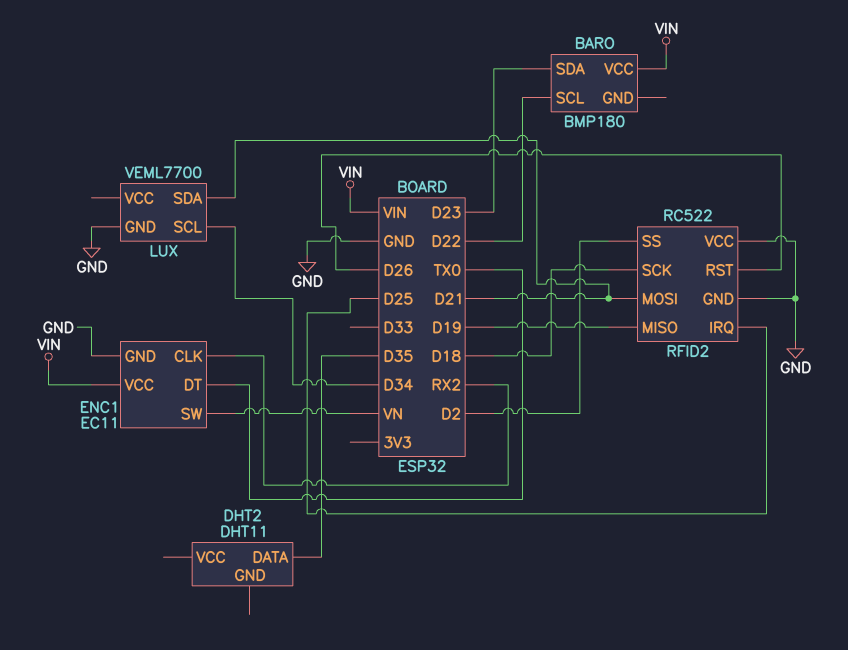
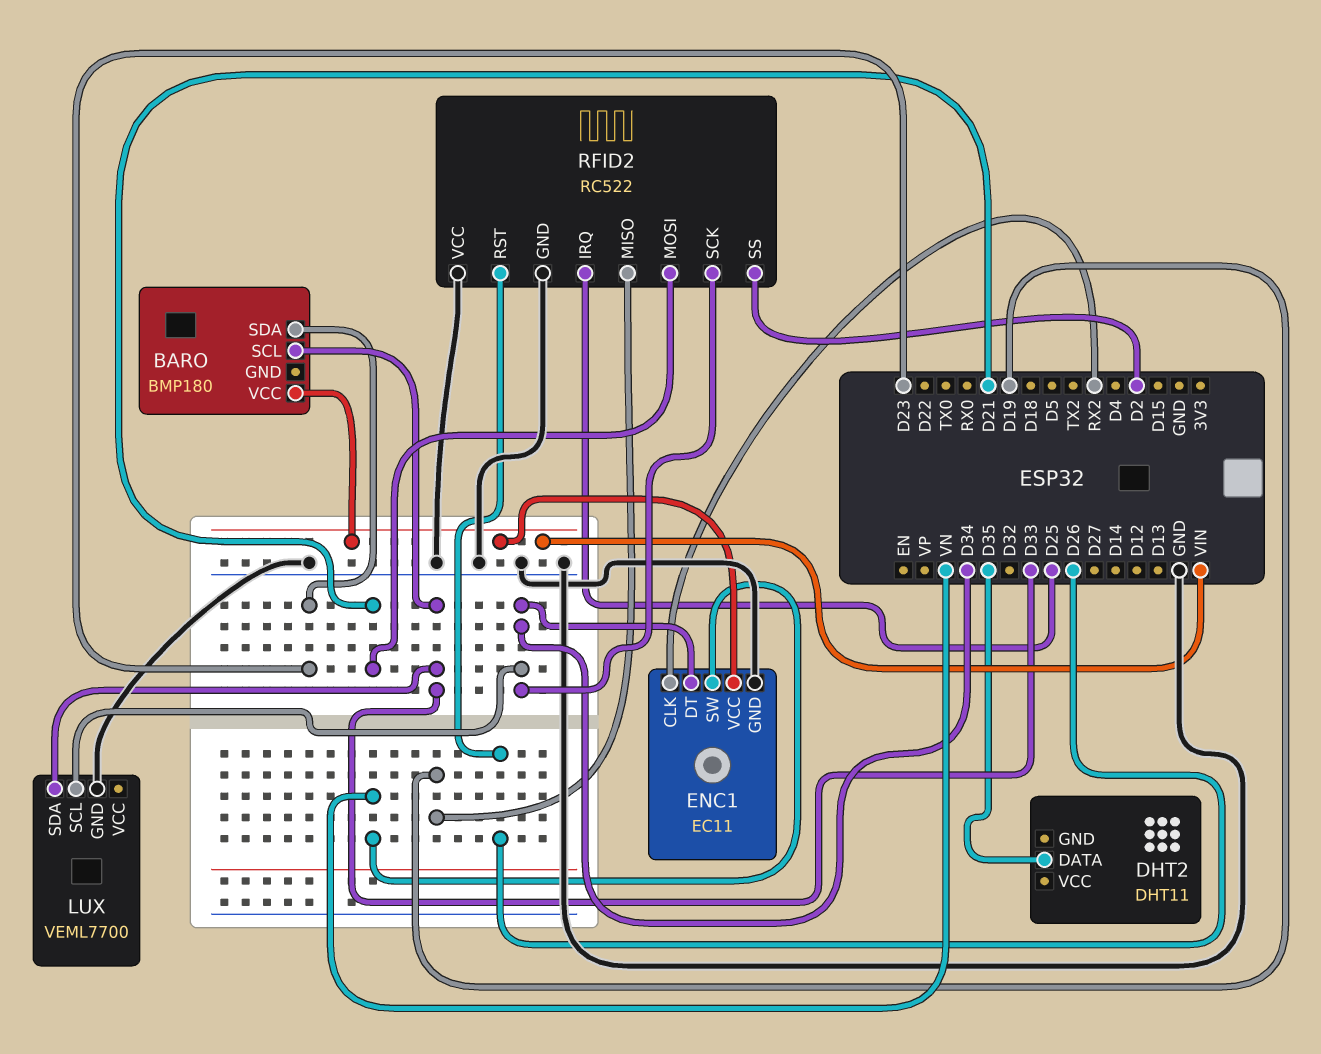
BARO pin SCL: D22 -> D33
ENC1 pin DT: TX0 -> D34
LUX pin SDA: D21 -> D33
RFID2 pin SCK: D18 -> D34

